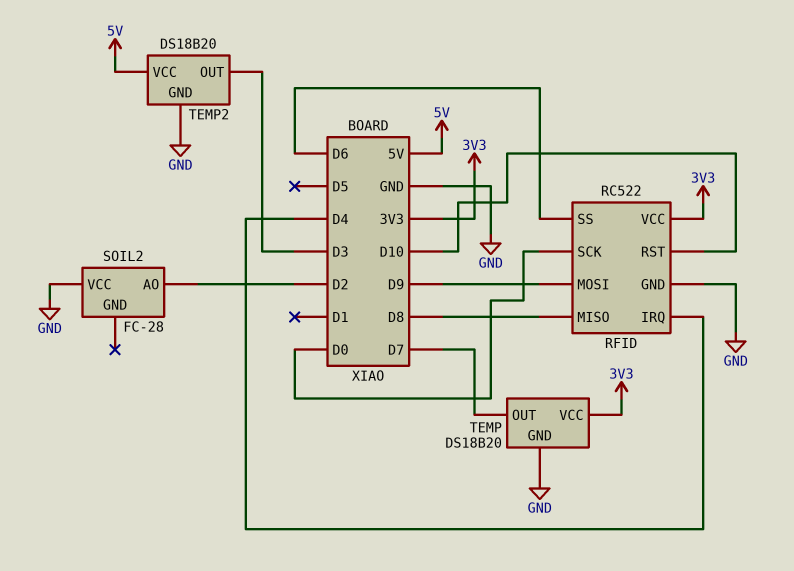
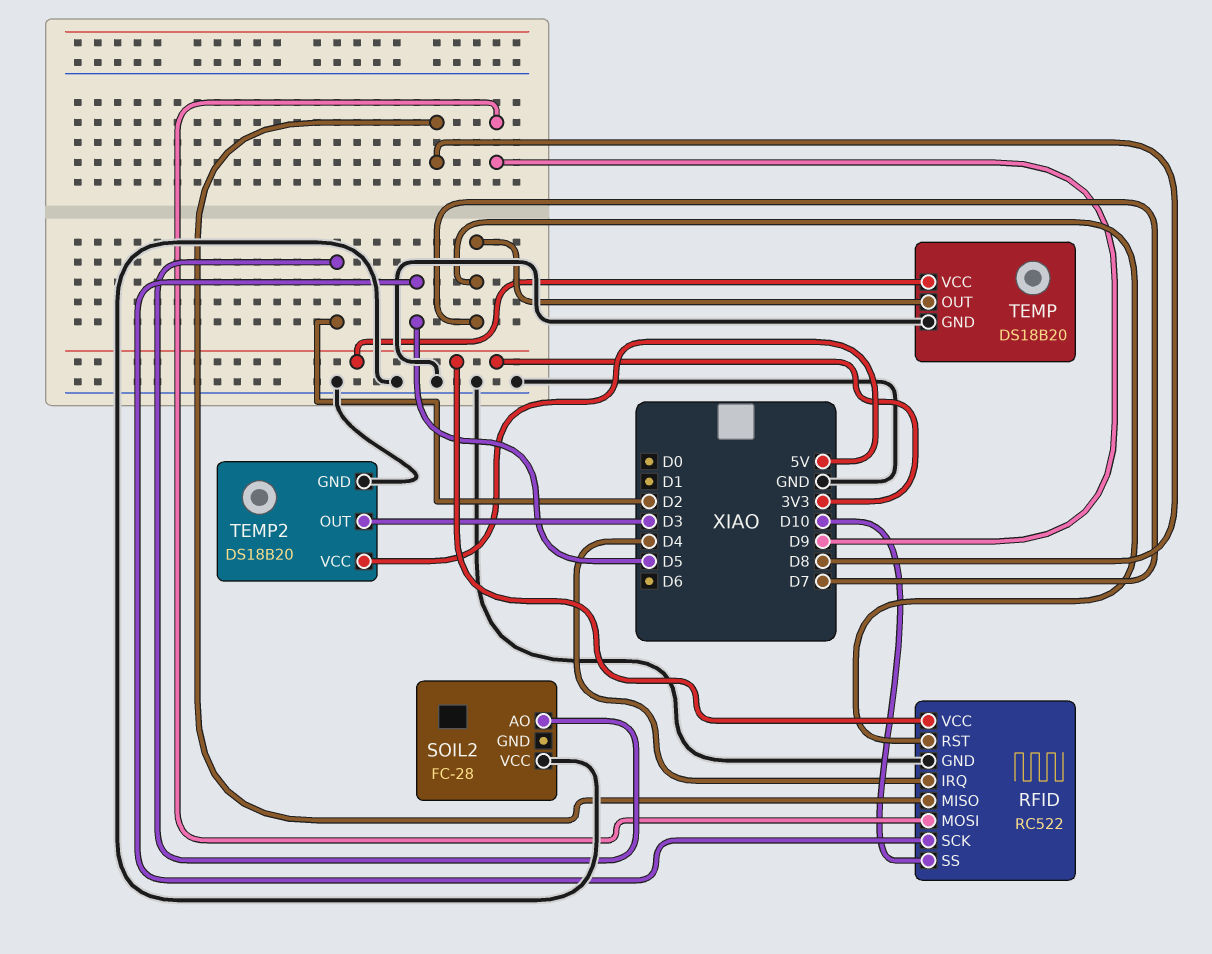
RFID pin RST: D10 -> D7
RFID pin SCK: D0 -> D5
RFID pin SS: D6 -> D10

